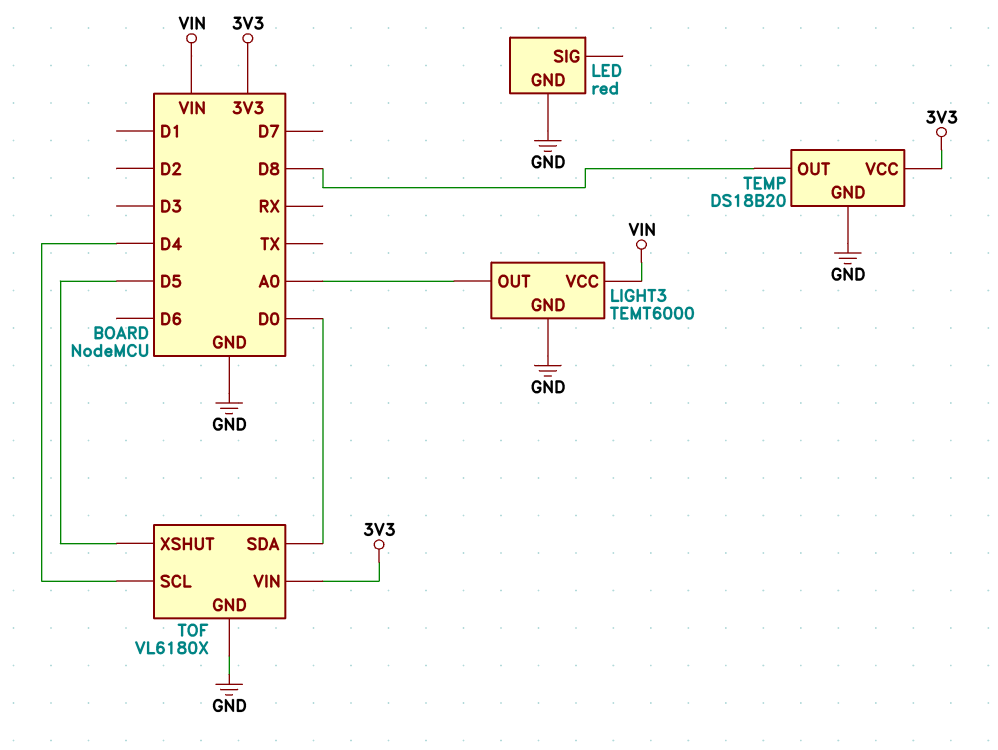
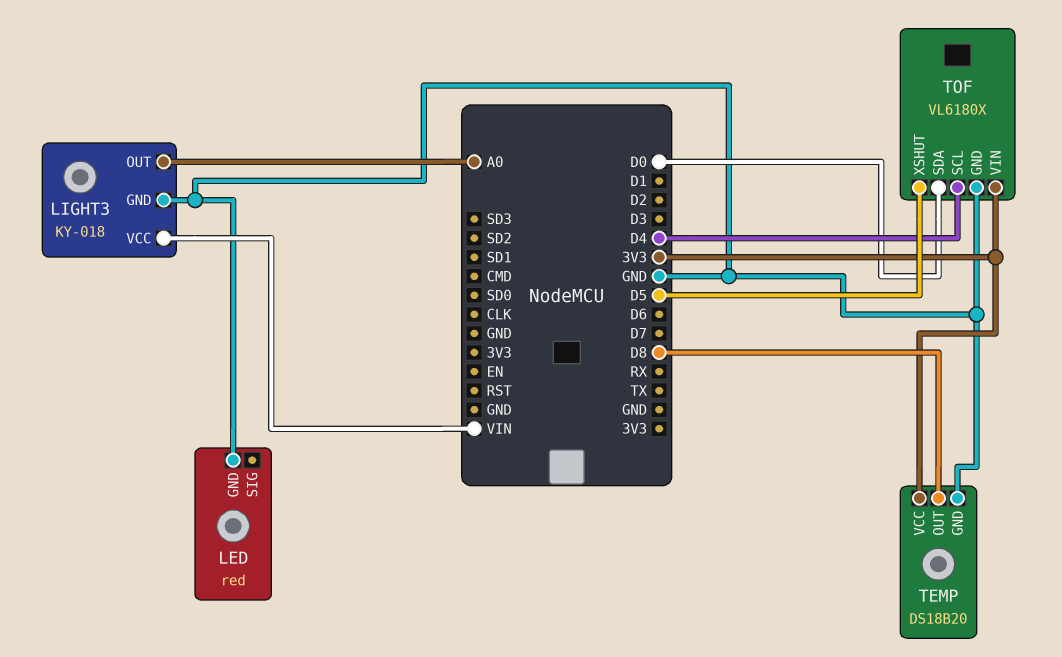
LIGHT3: TEMT6000 -> KY-018

